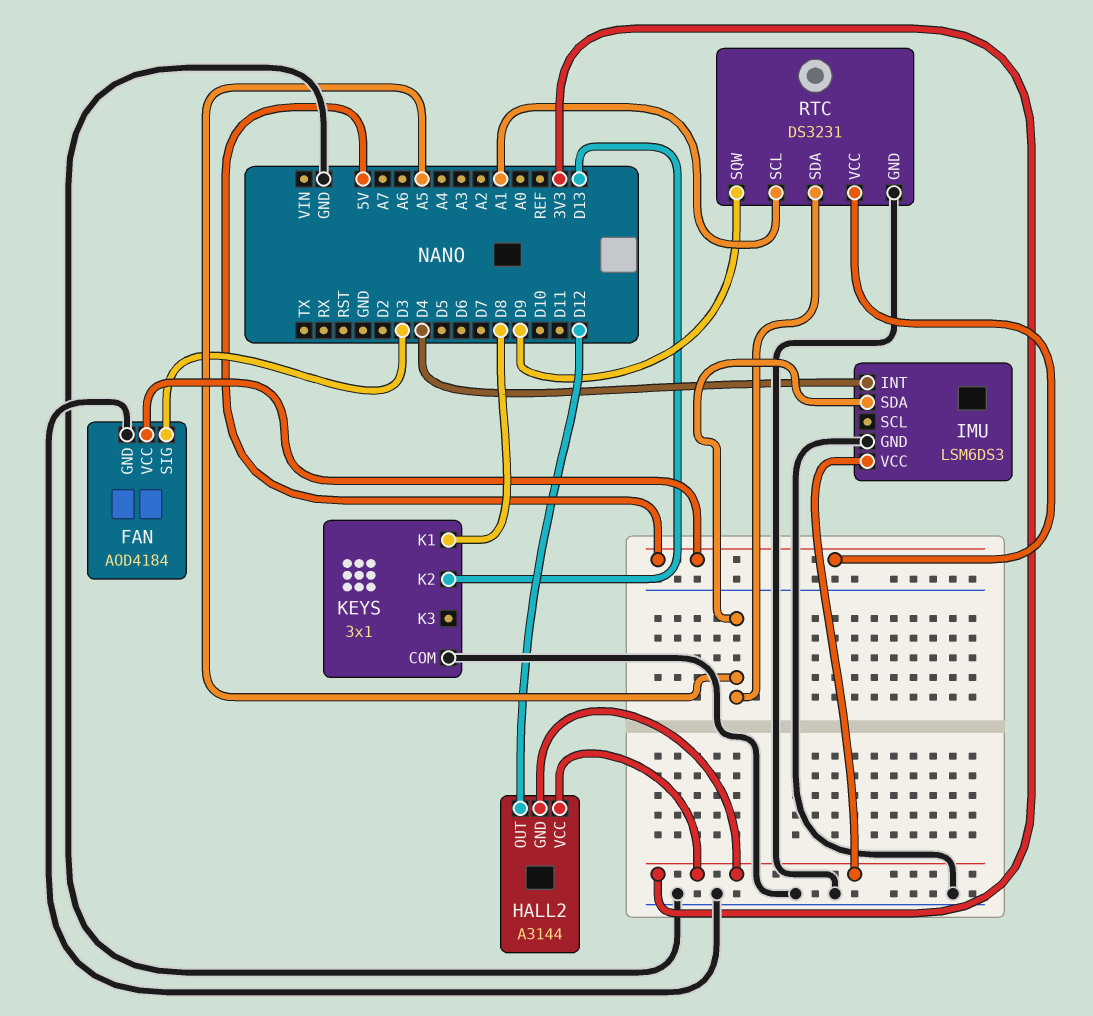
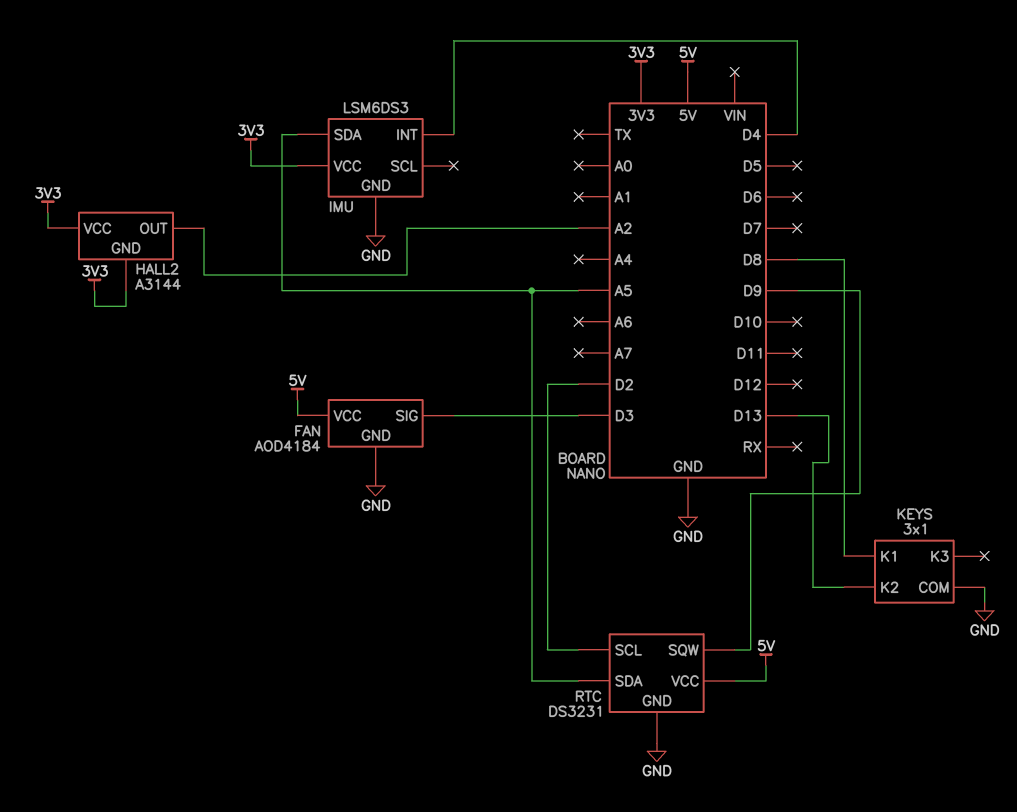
HALL2 pin OUT: D12 -> A2
RTC pin SCL: A1 -> D2

